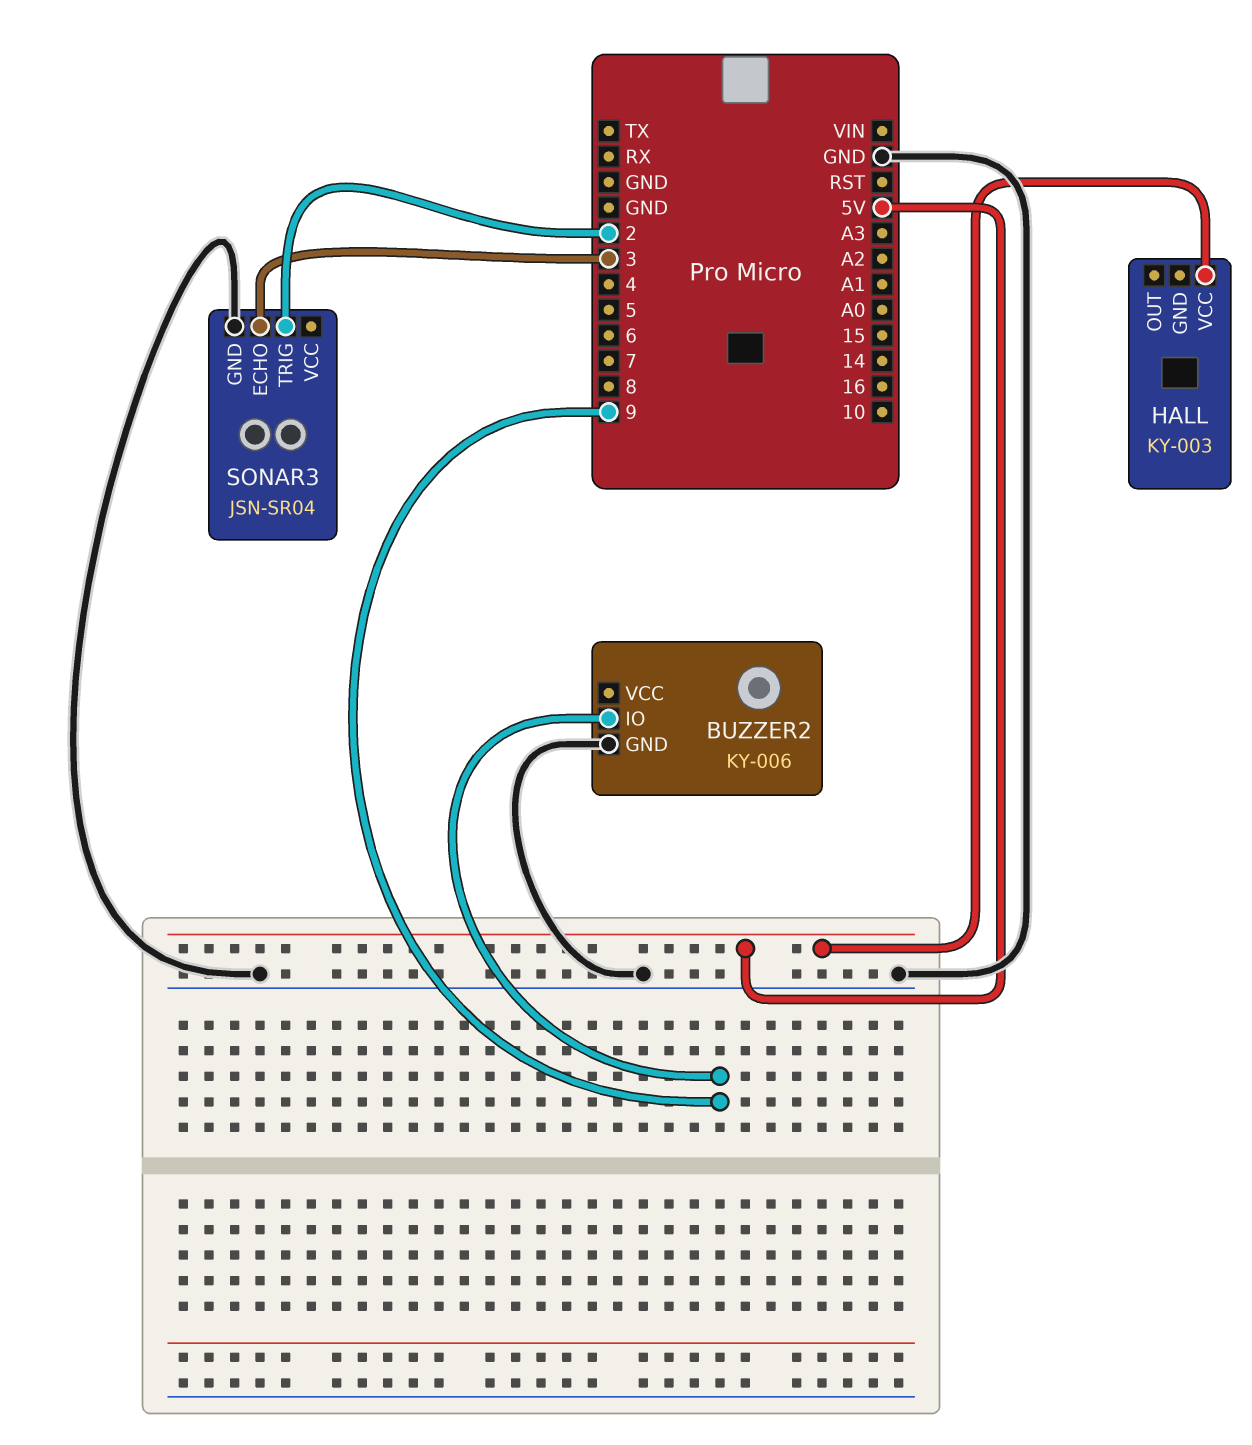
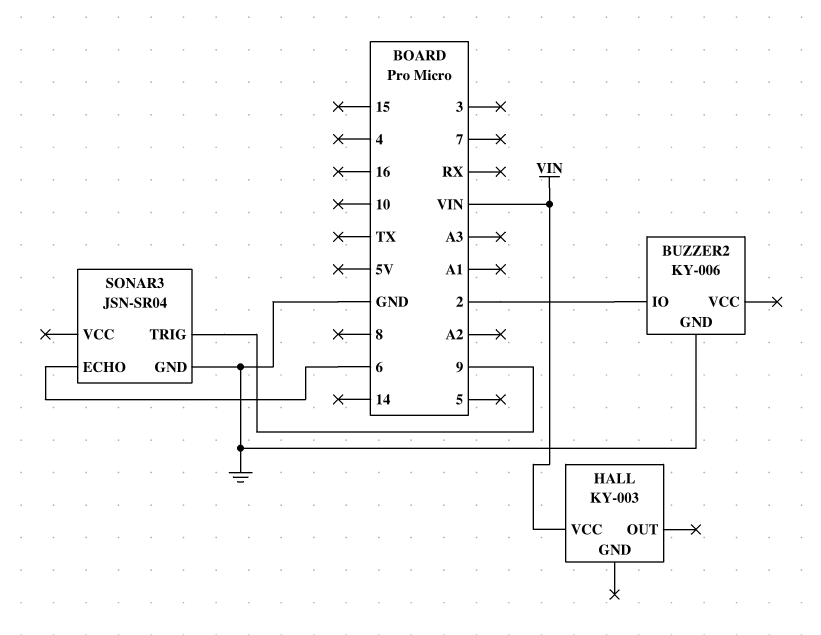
BUZZER2 pin IO: 9 -> 2
HALL pin VCC: 5V -> VIN
SONAR3 pin ECHO: 3 -> 6
SONAR3 pin TRIG: 2 -> 9

